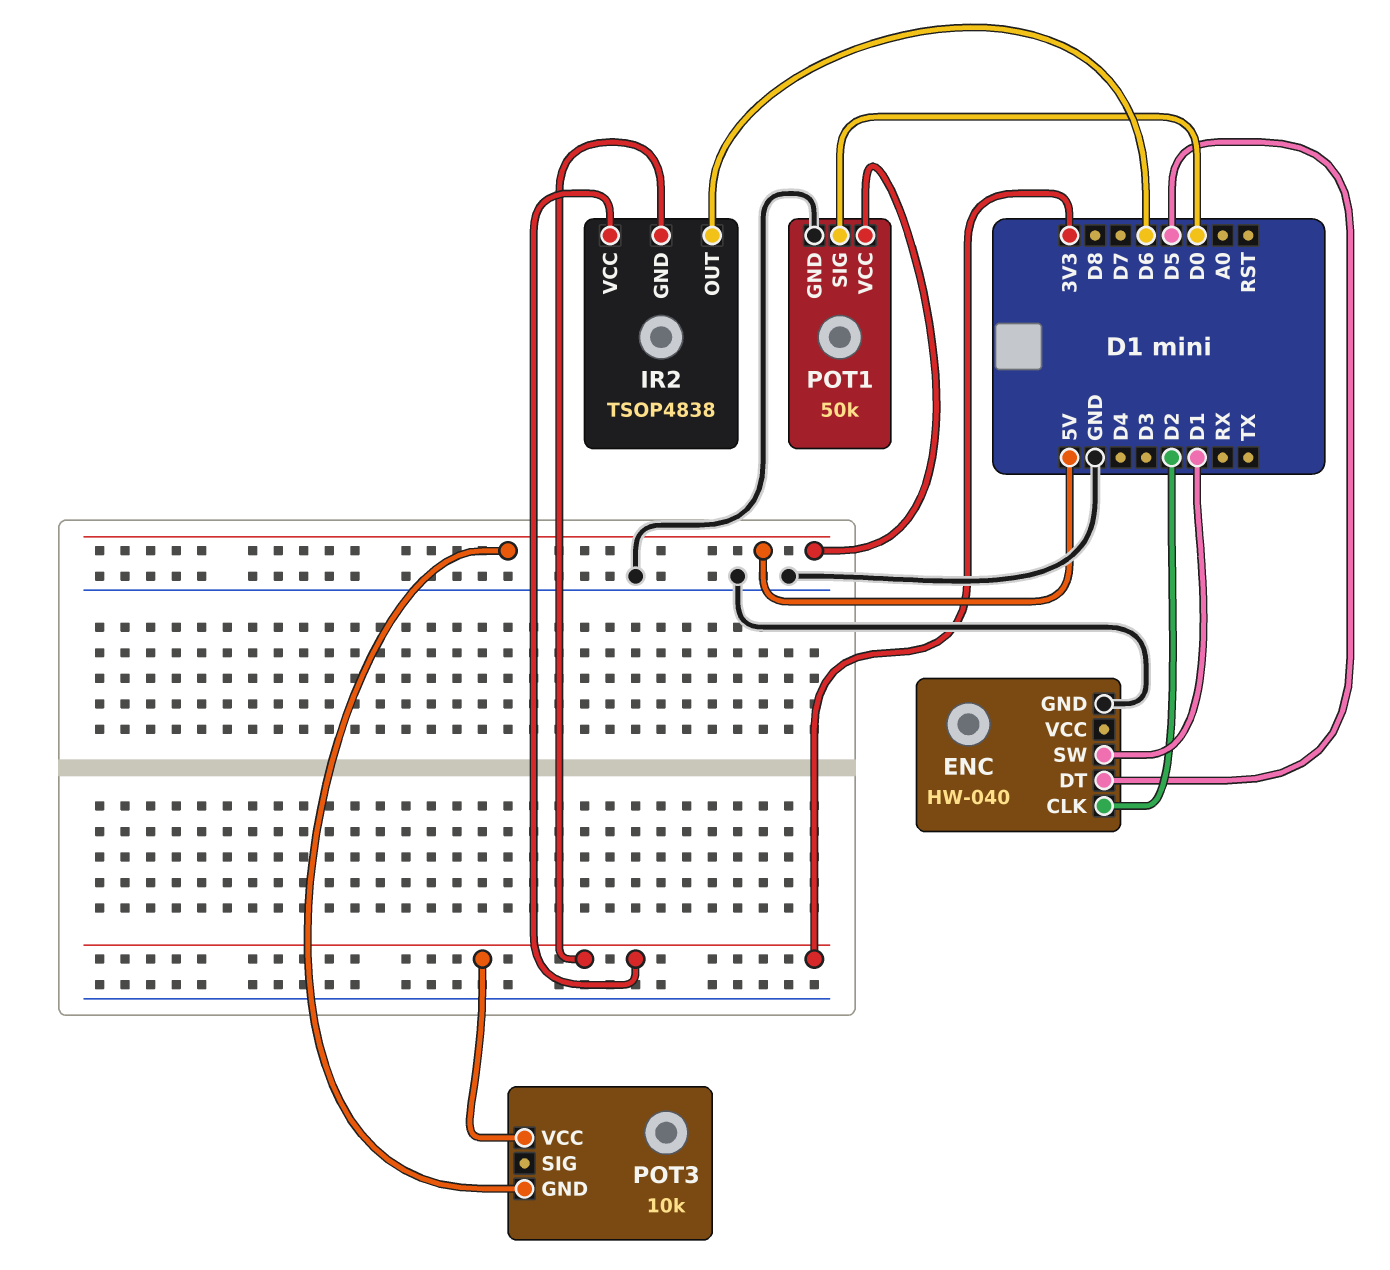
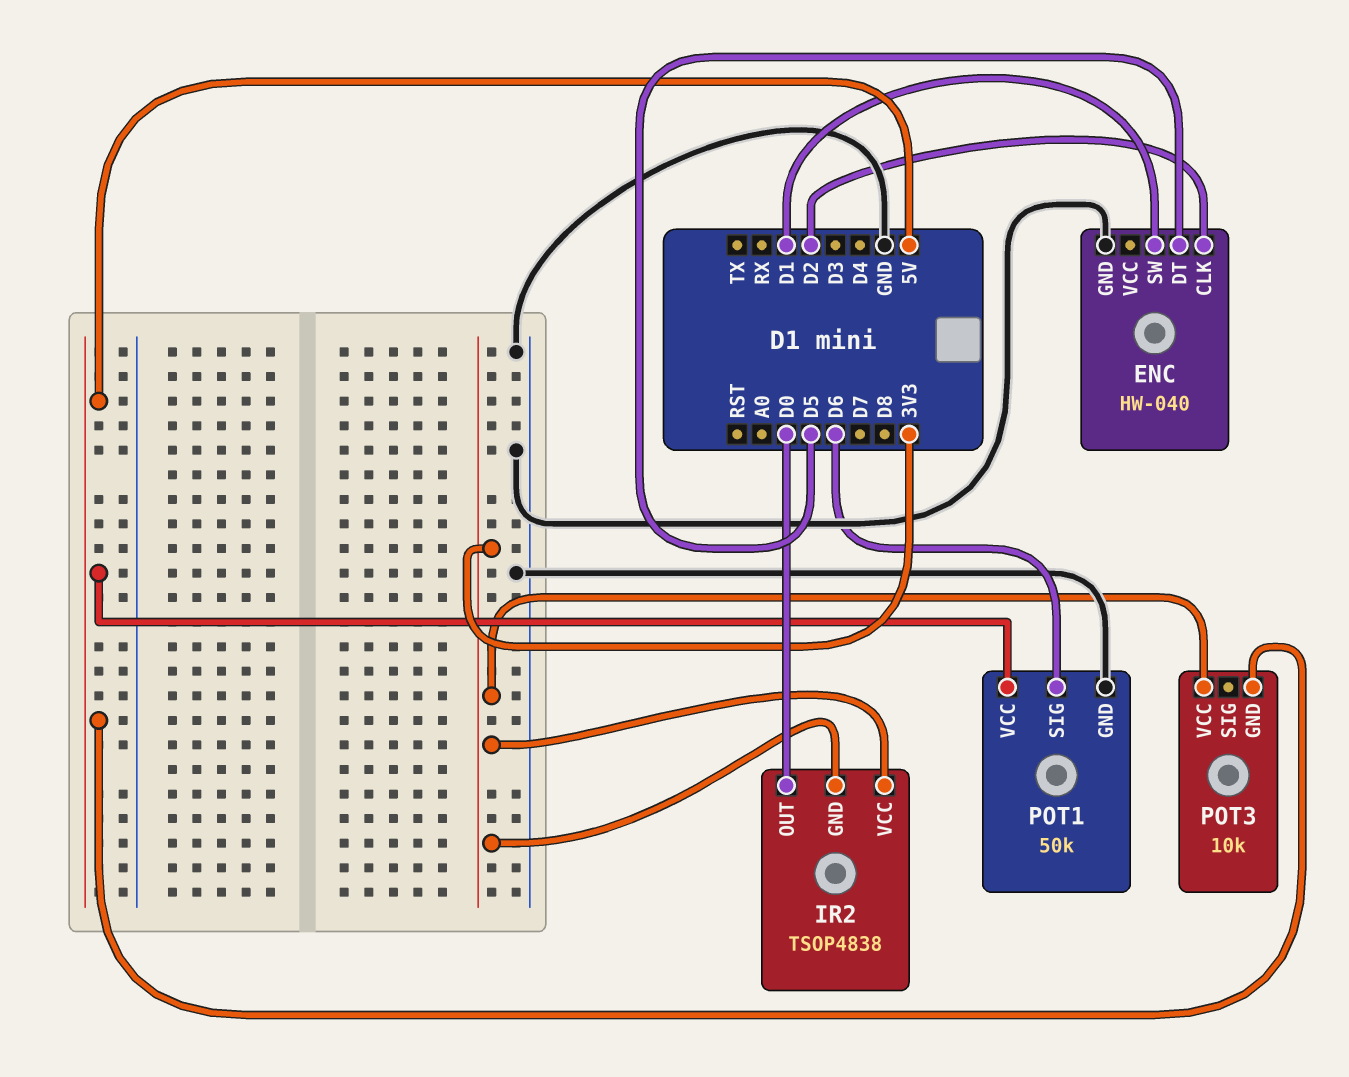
IR2 pin OUT: D6 -> D0
POT1 pin SIG: D0 -> D6

